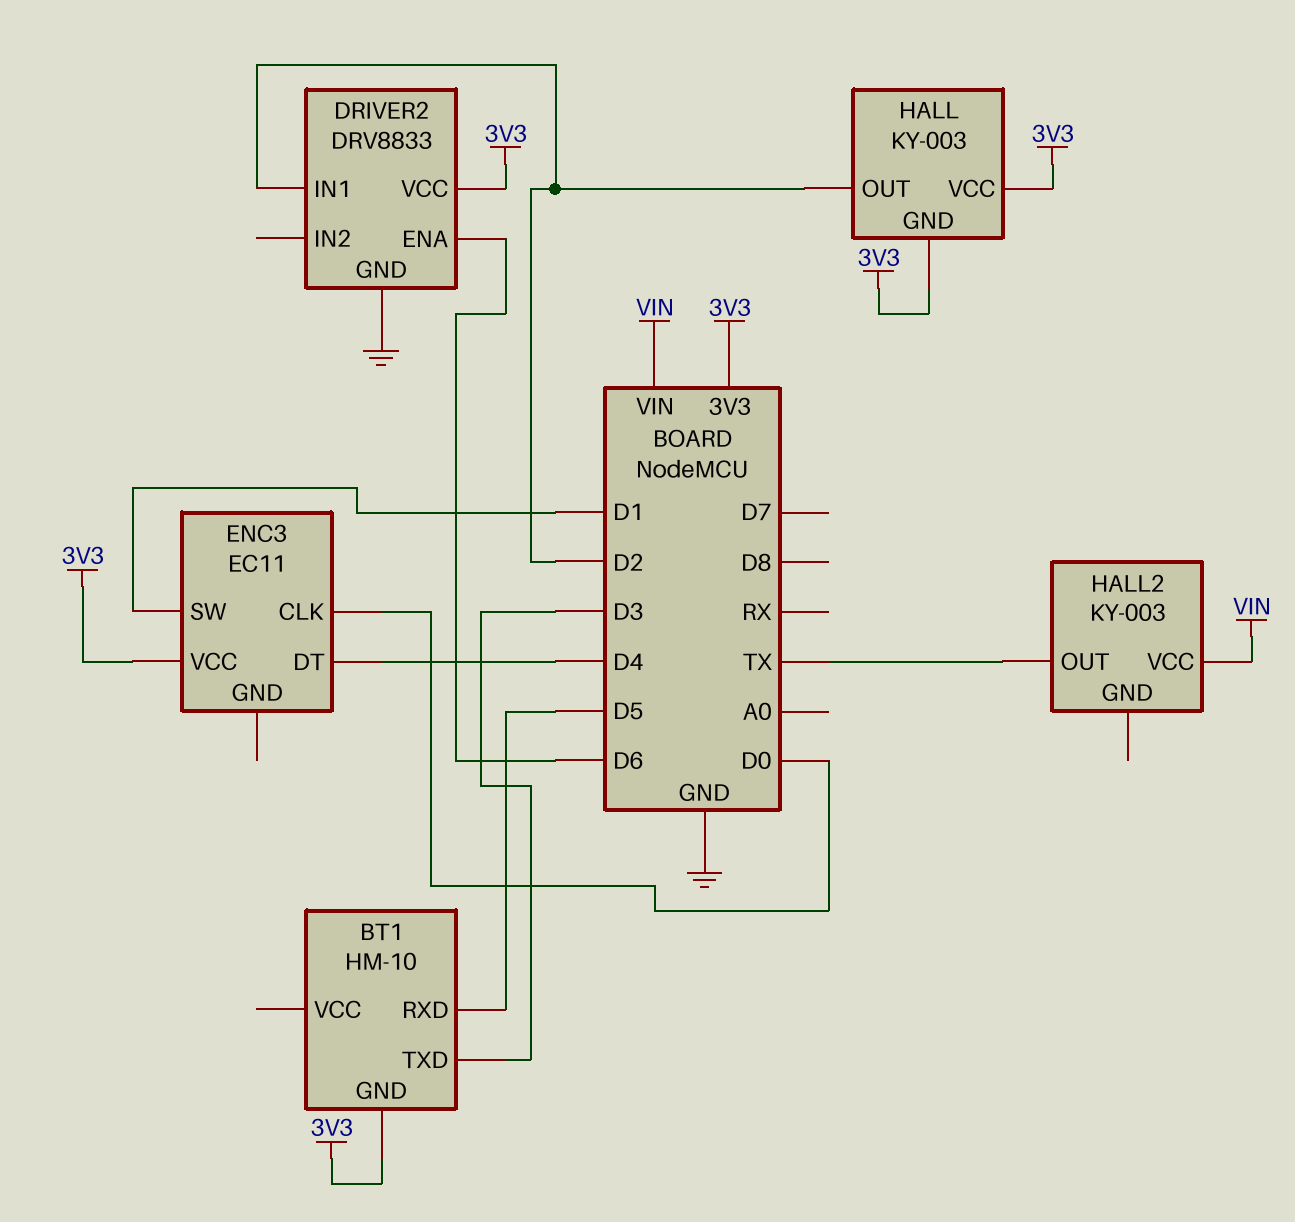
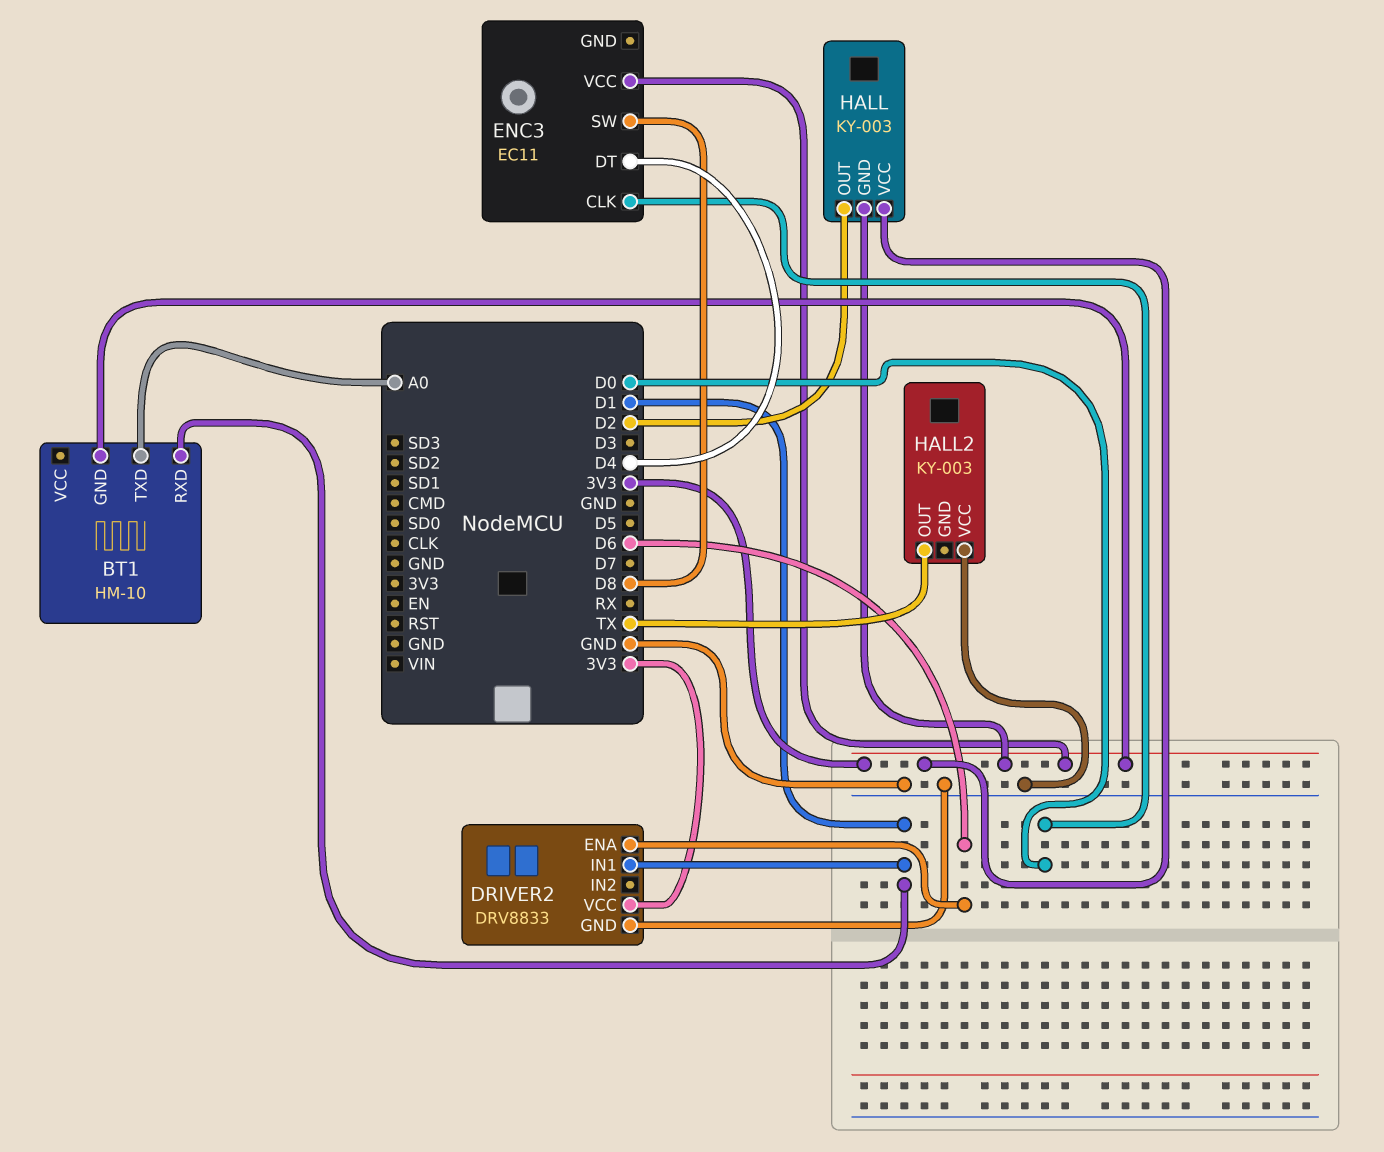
BT1 pin RXD: D5 -> D1
BT1 pin TXD: D3 -> A0
DRIVER2 pin IN1: D2 -> D1
ENC3 pin SW: D1 -> D8
HALL2 pin VCC: VIN -> GND

